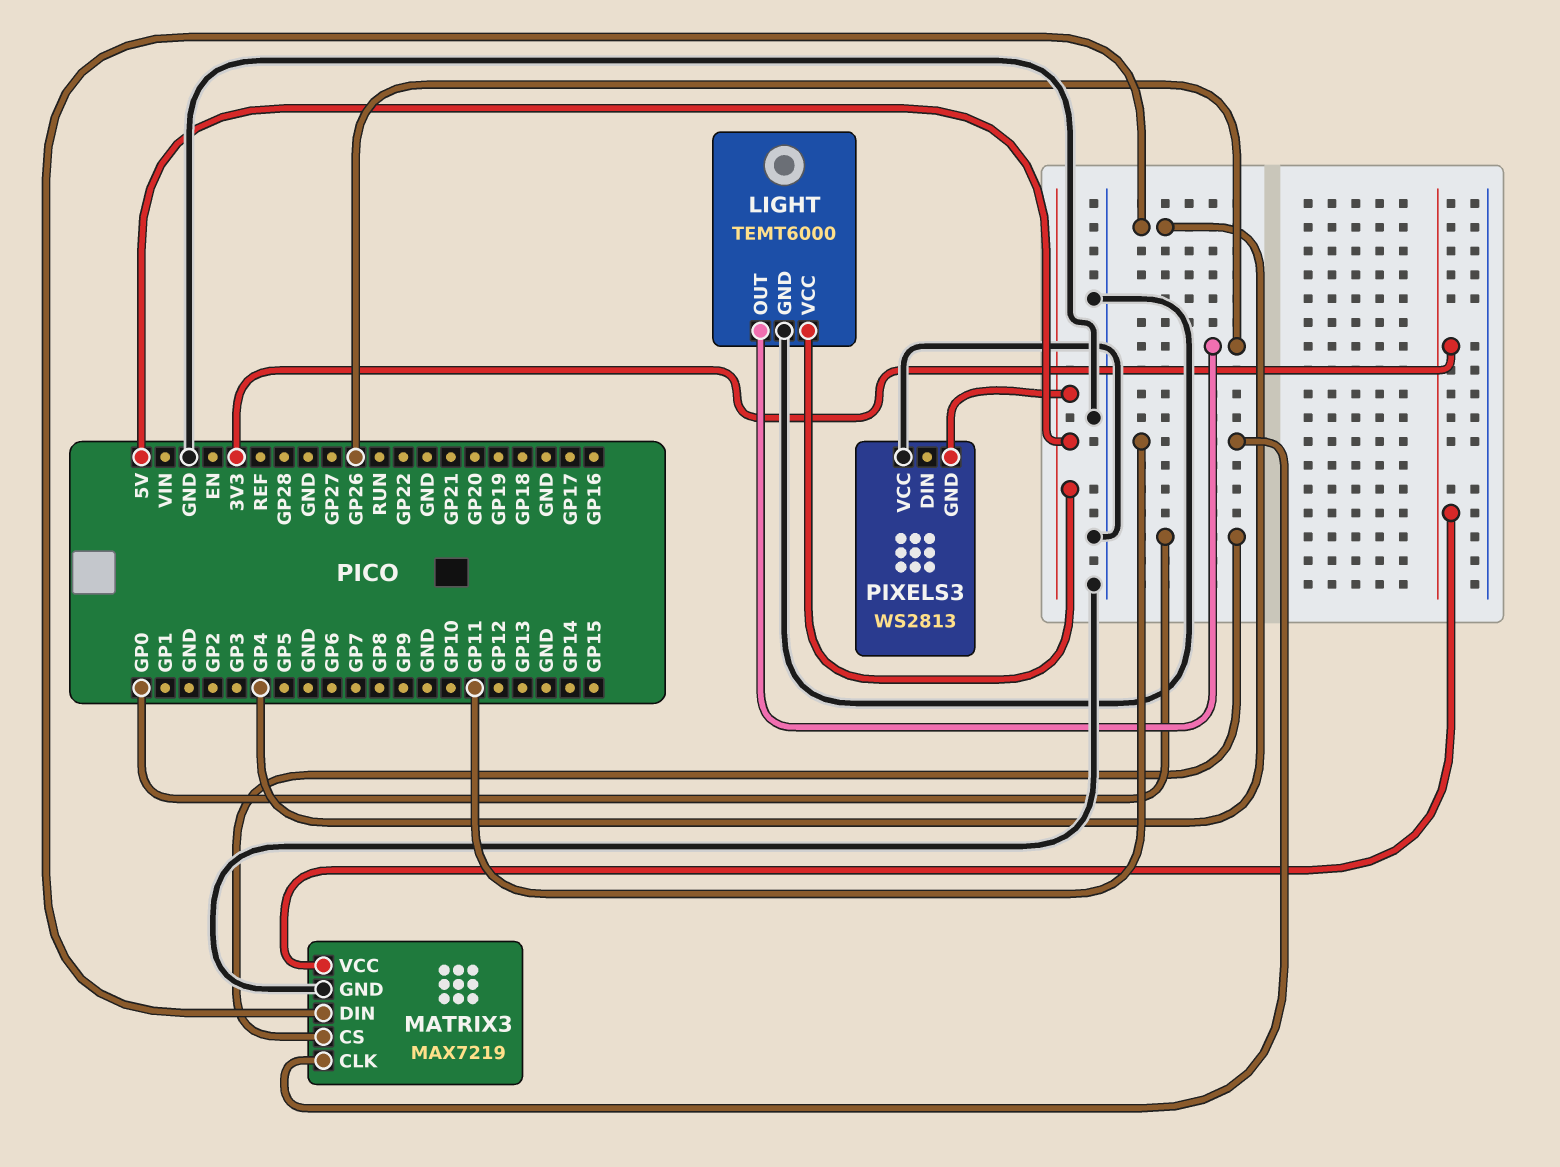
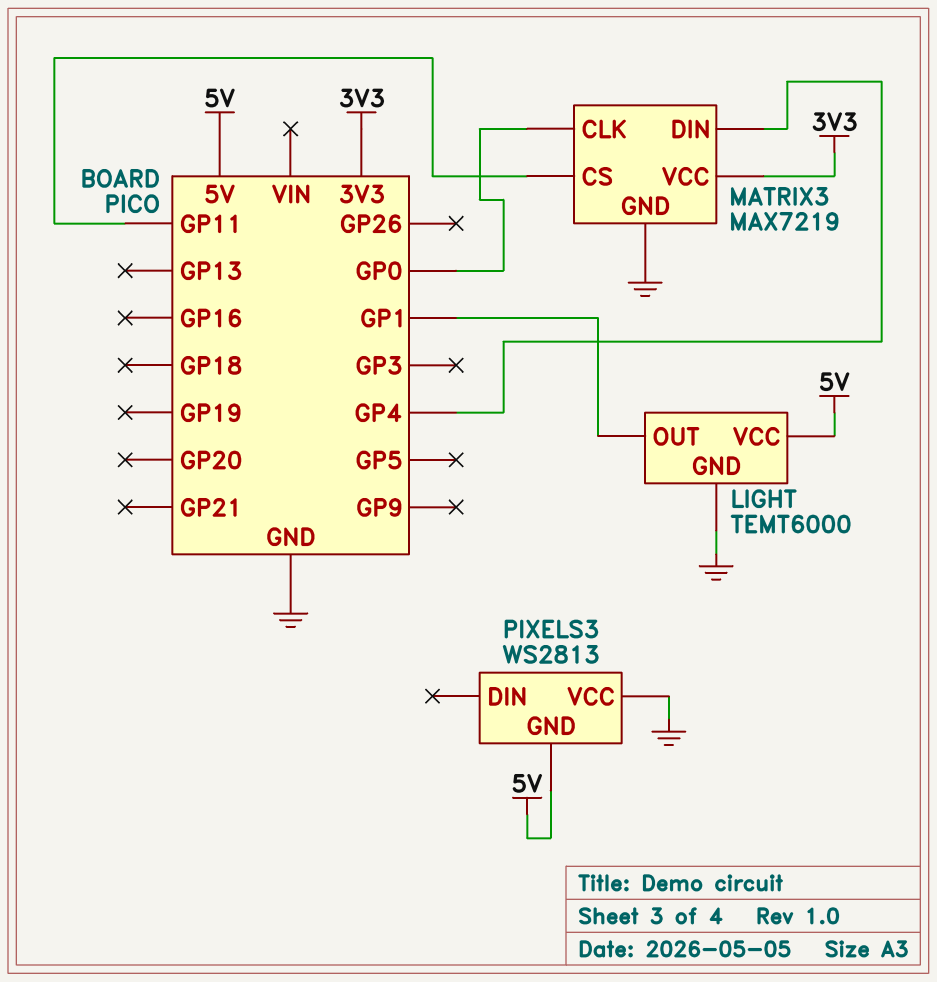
LIGHT pin OUT: GP26 -> GP1
MATRIX3 pin CLK: GP11 -> GP0
MATRIX3 pin CS: GP0 -> GP11

